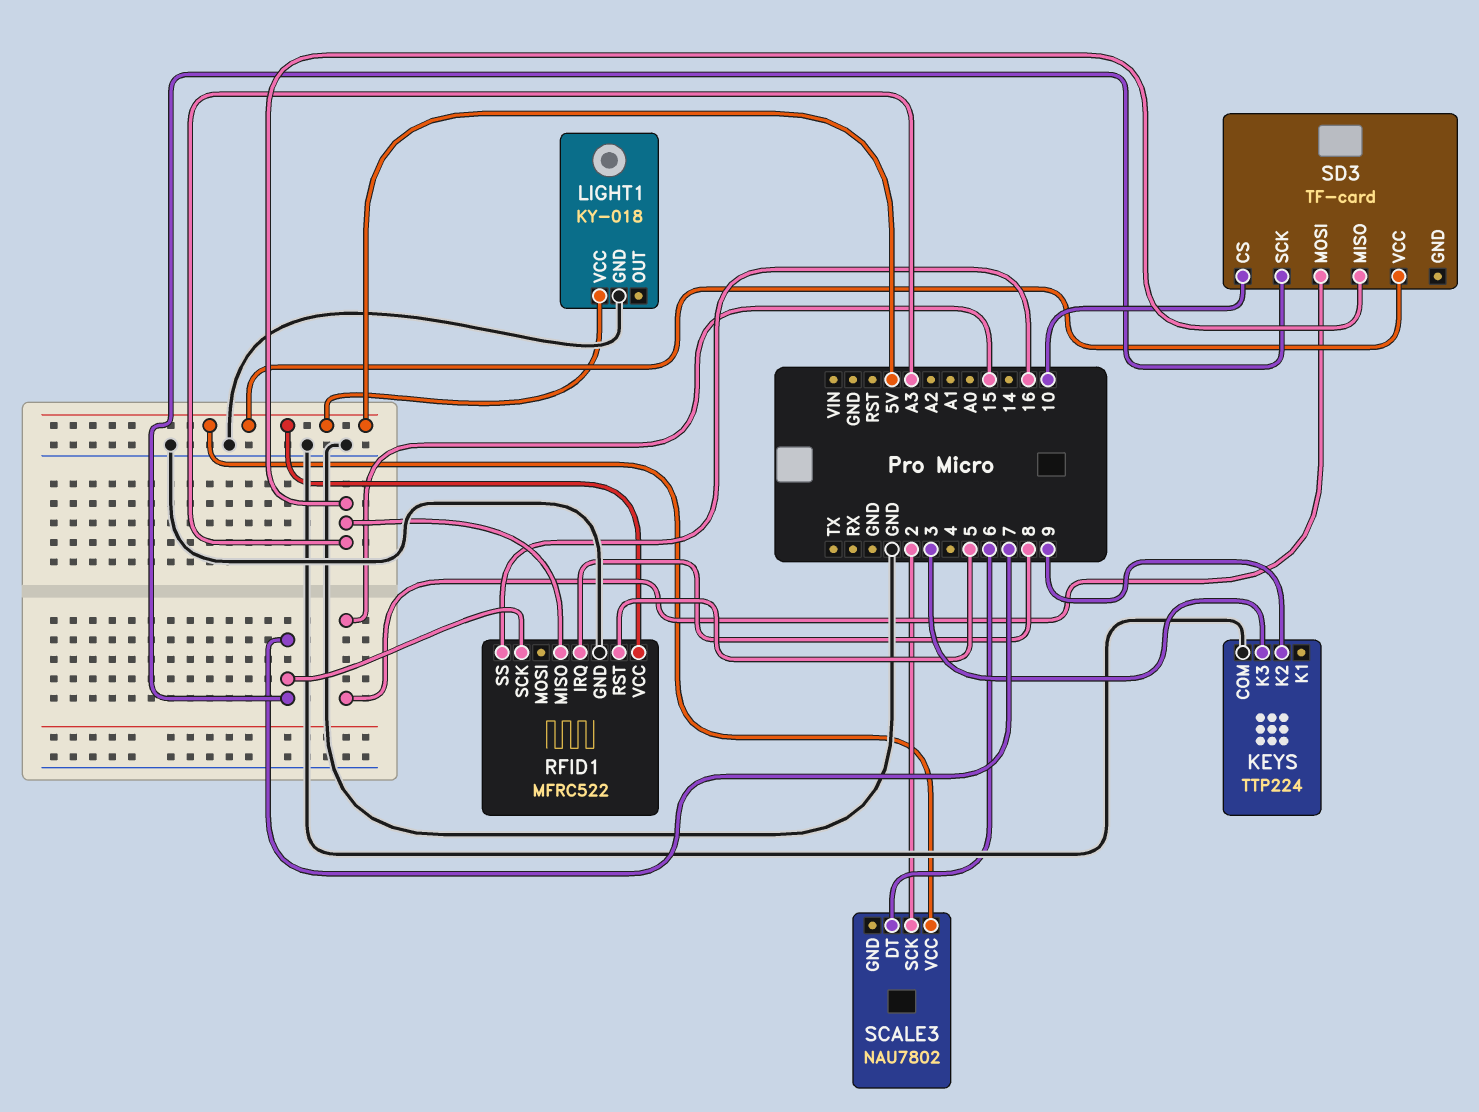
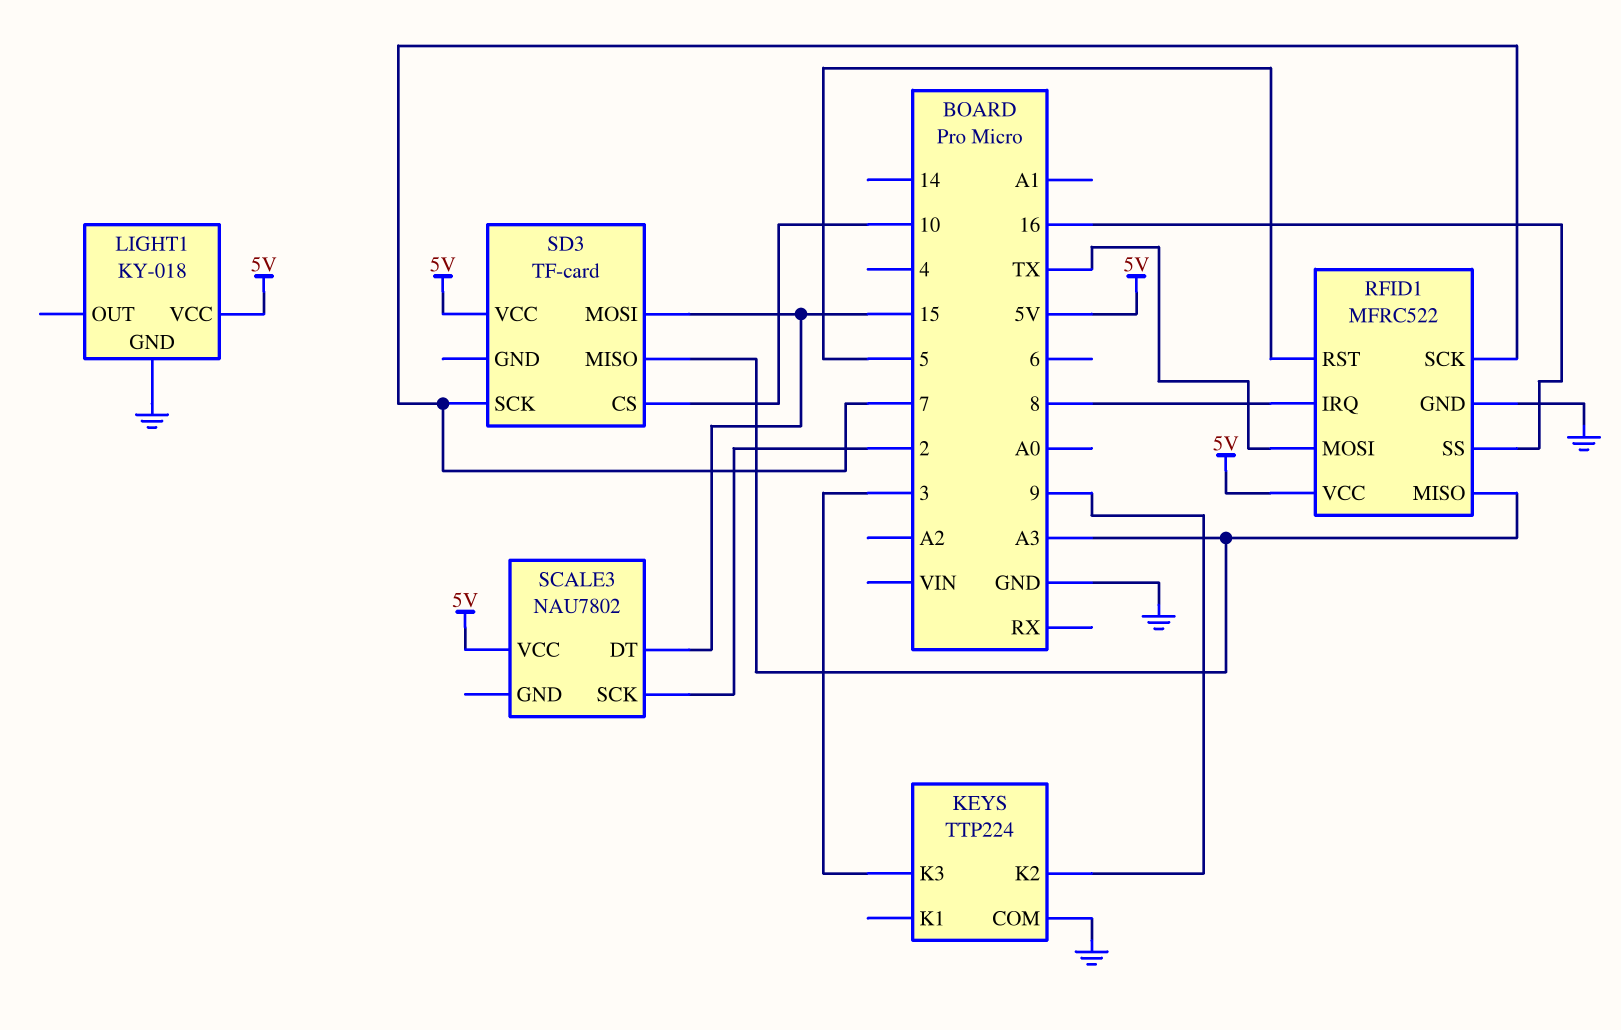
RFID1 pin MOSI: none -> TX
SCALE3 pin DT: 6 -> 15

